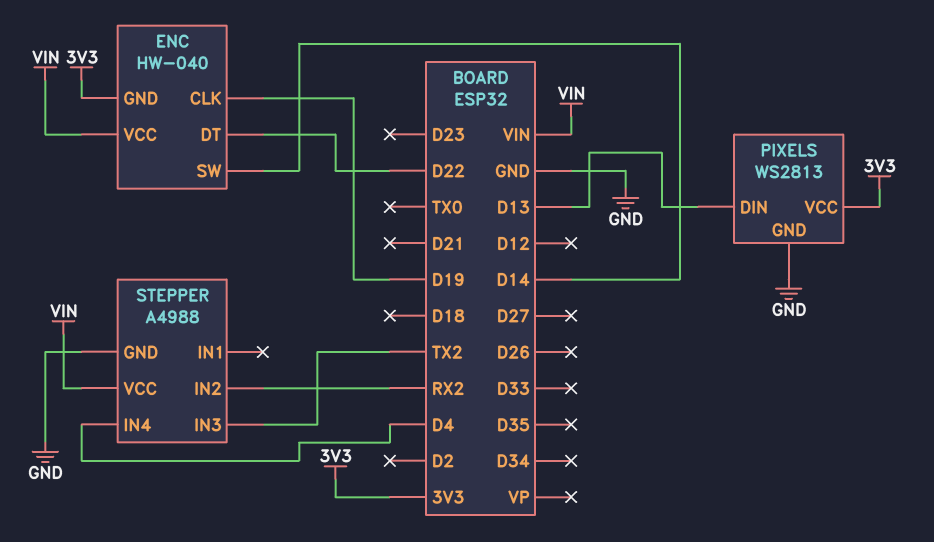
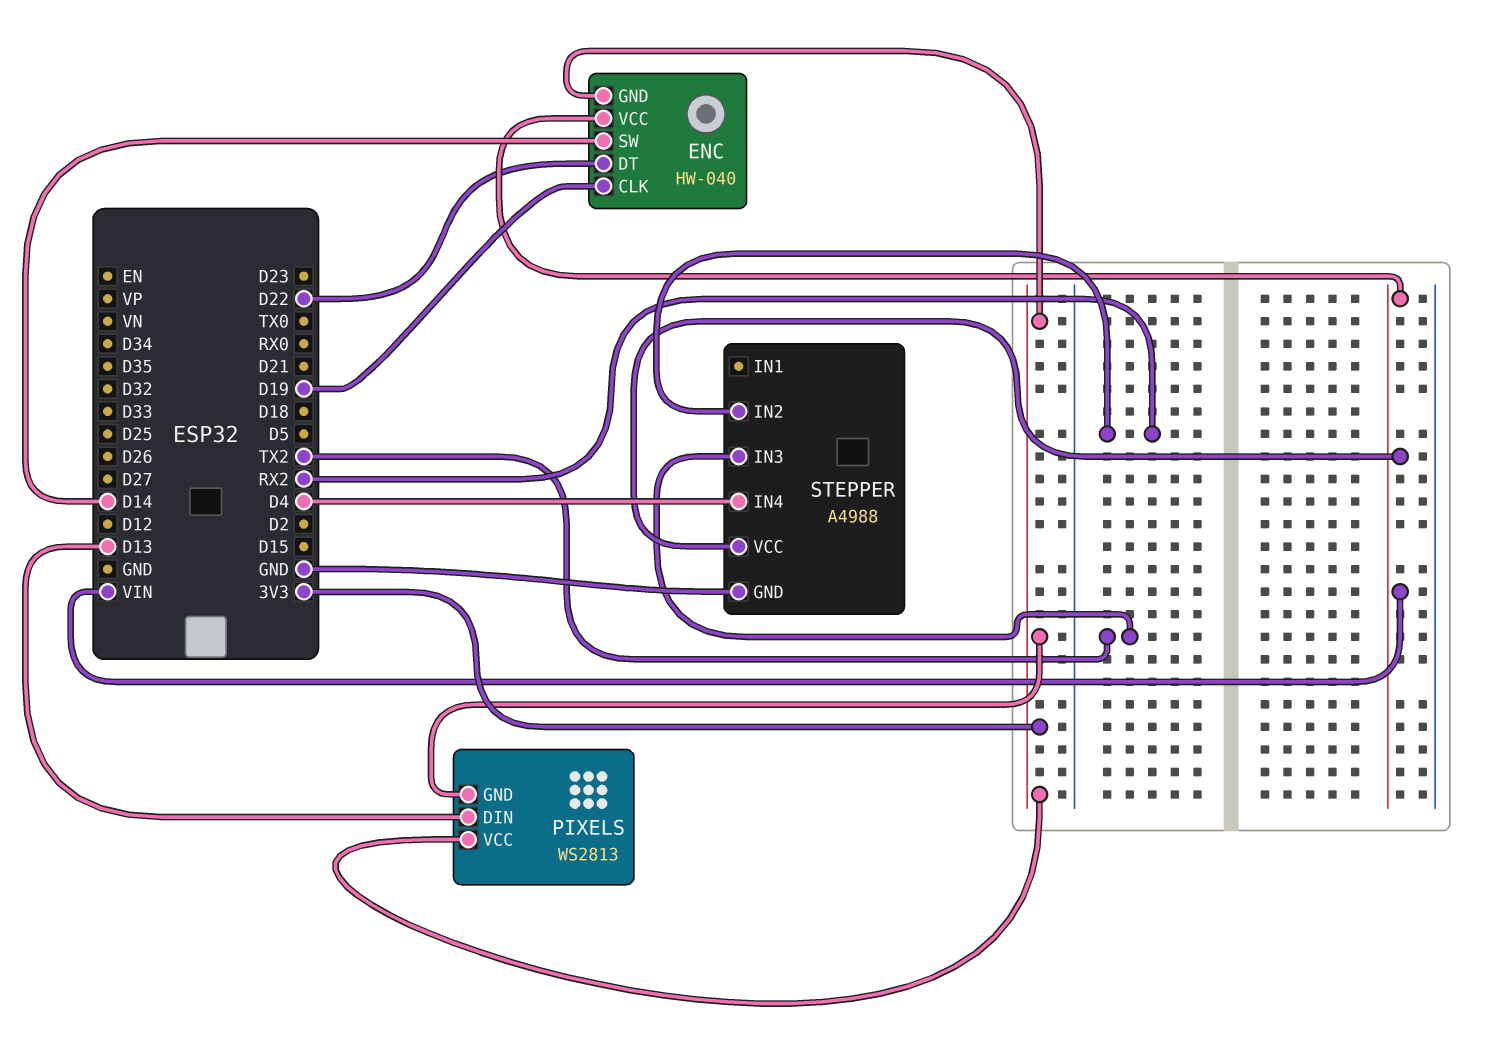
PIXELS pin GND: GND -> 3V3

